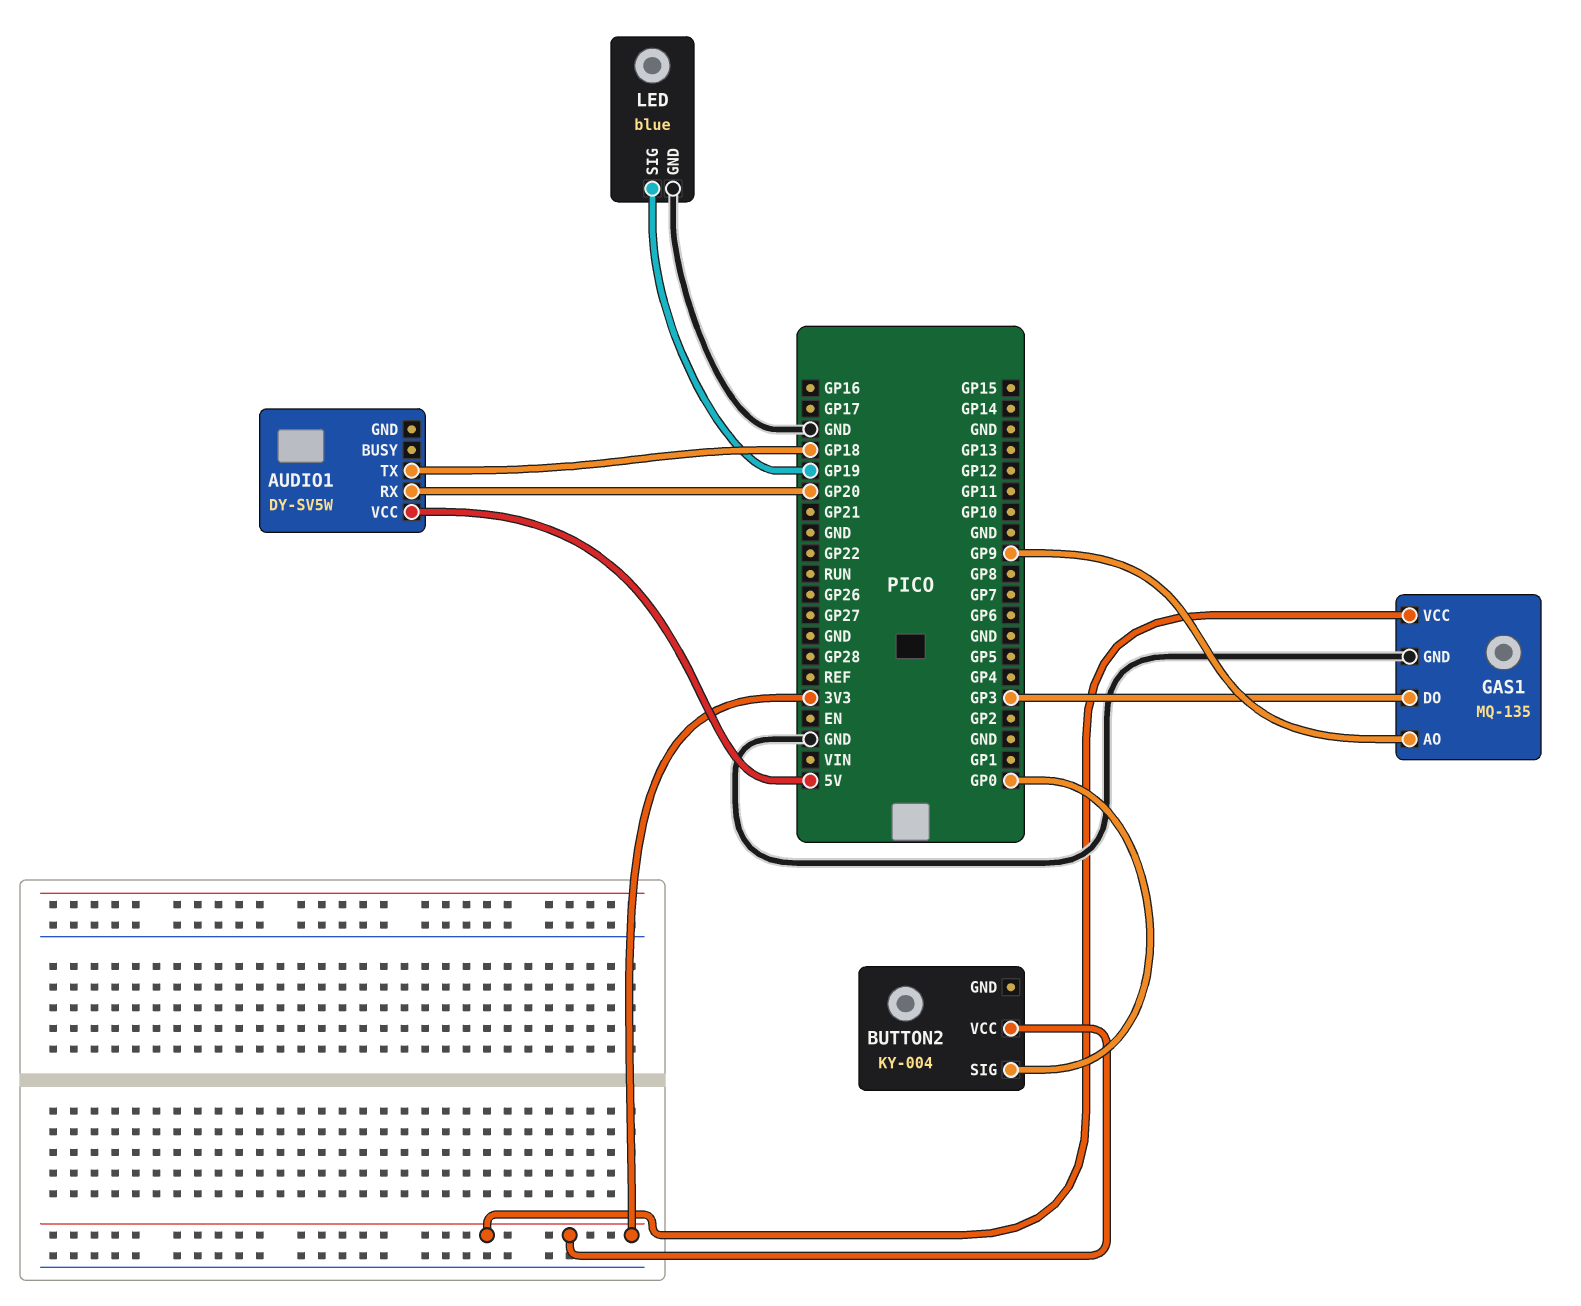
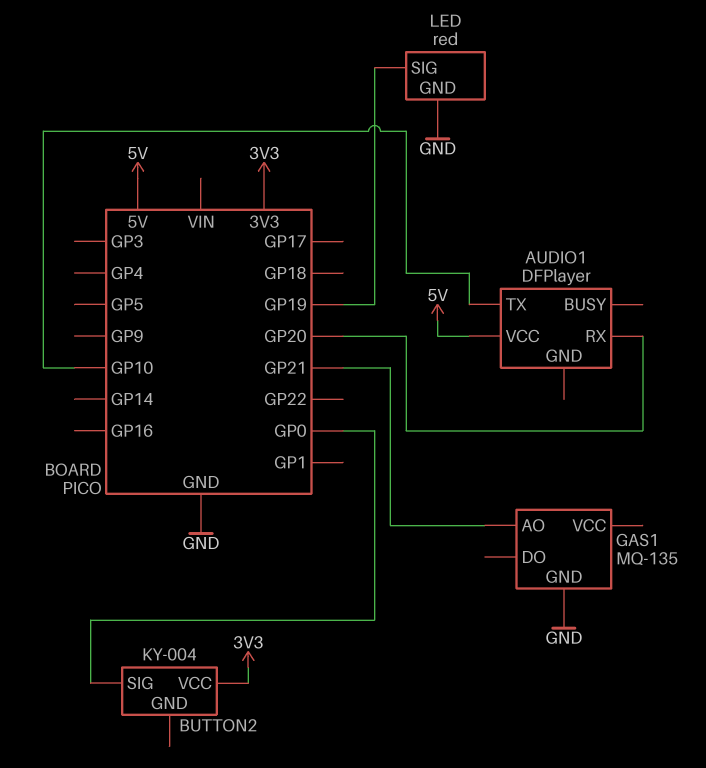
AUDIO1: DY-SV5W -> DFPlayer
AUDIO1 pin TX: GP18 -> GP10
GAS1 pin AO: GP9 -> GP21
GAS1 pin DO: GP3 -> none
GAS1 pin VCC: 3V3 -> none
LED: blue -> red

